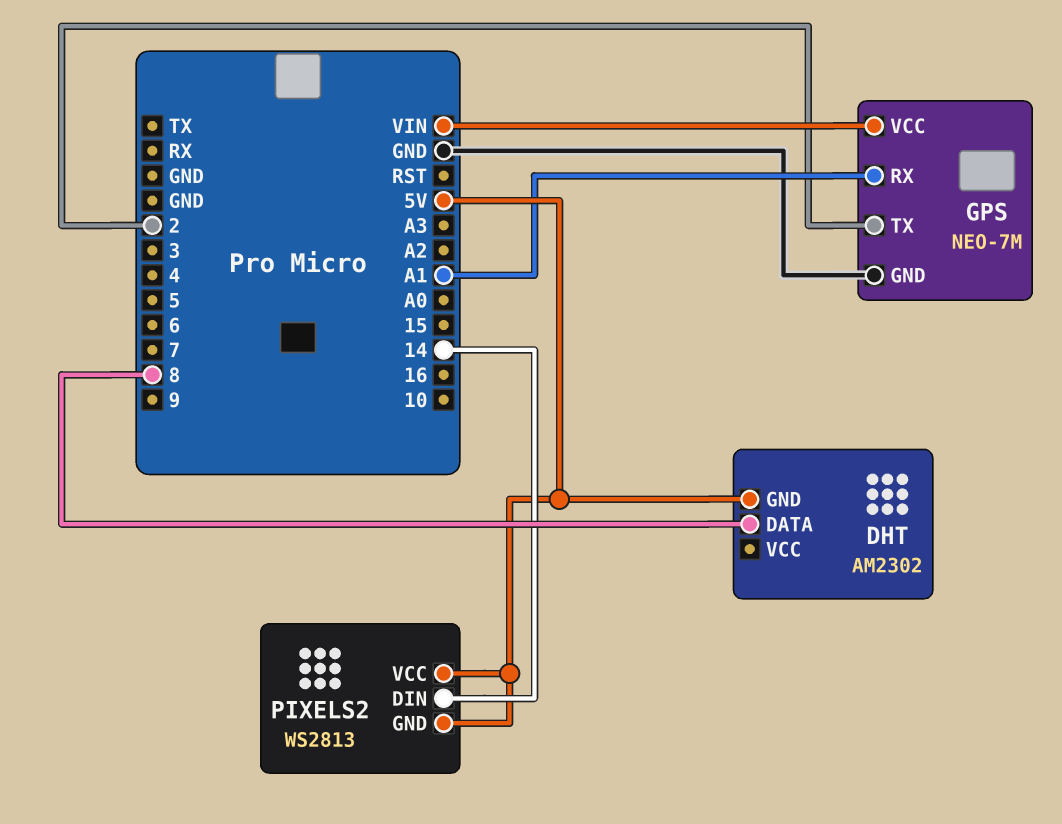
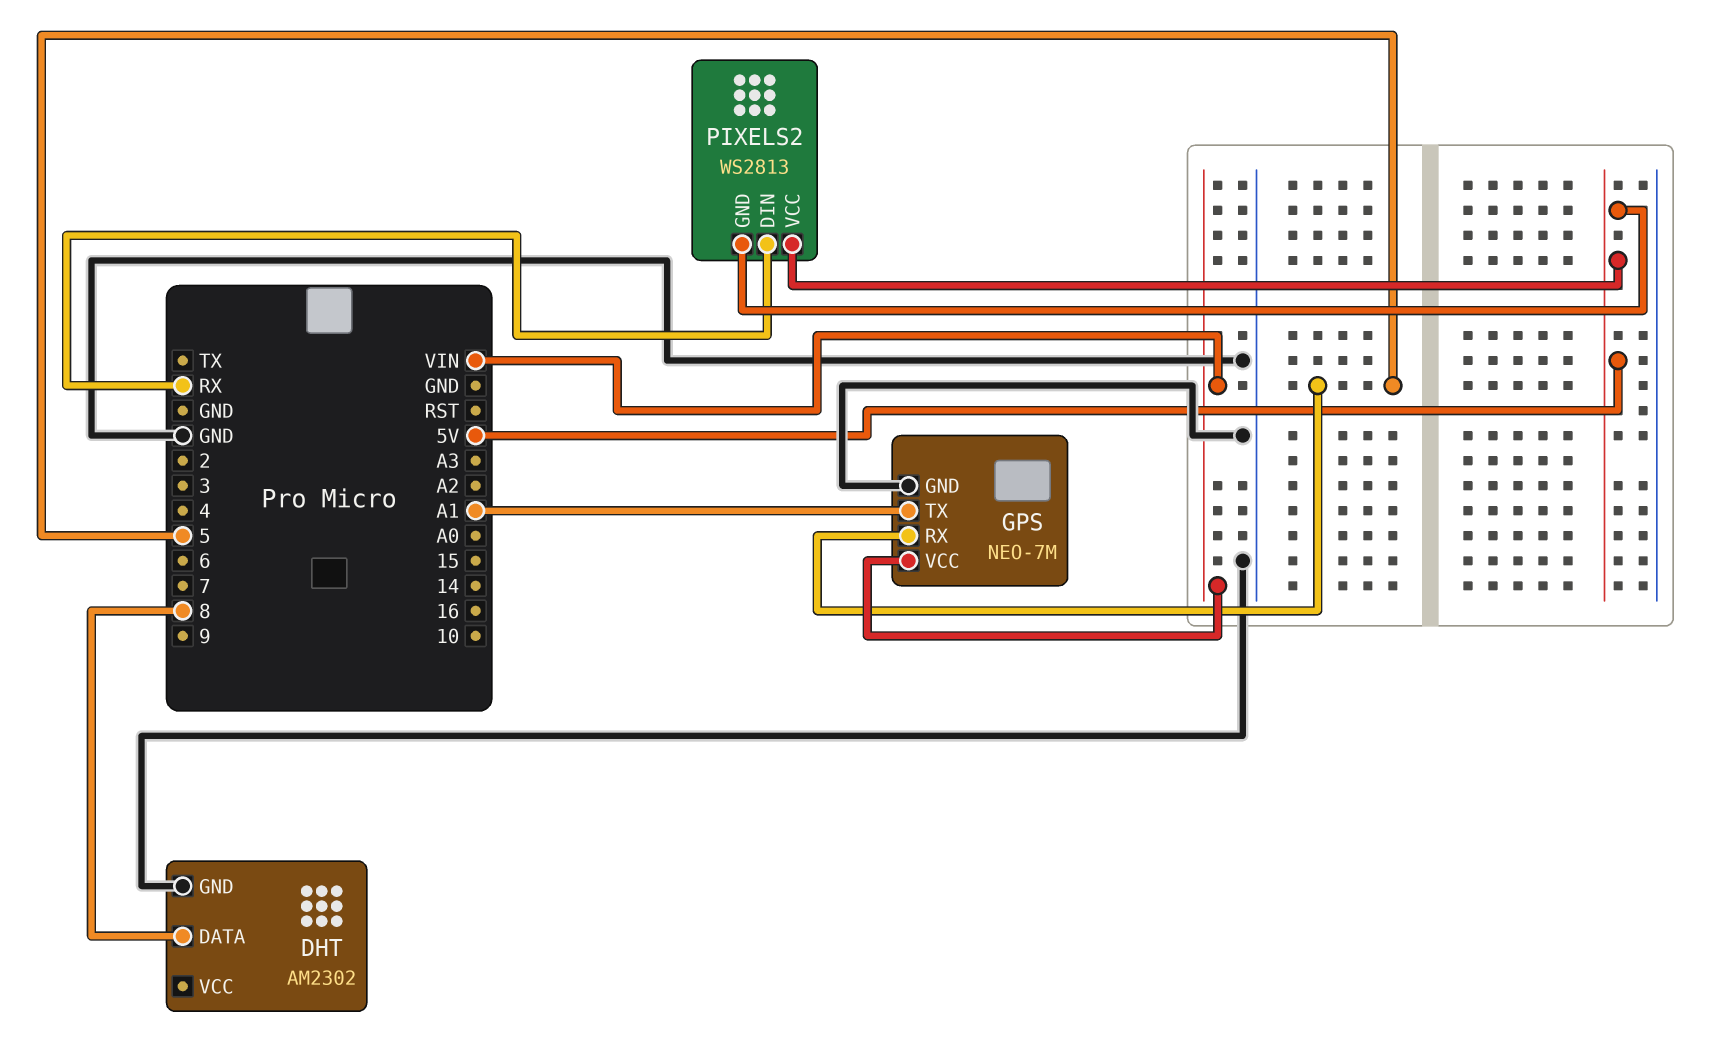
DHT pin GND: 5V -> GND
GPS pin RX: A1 -> 5
GPS pin TX: 2 -> A1
PIXELS2 pin DIN: 14 -> RX

